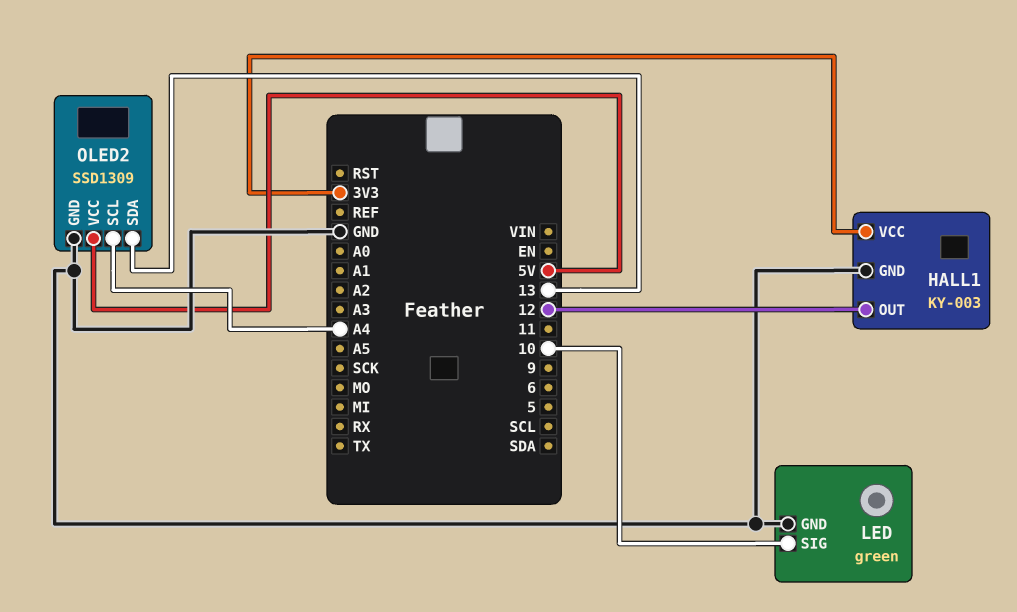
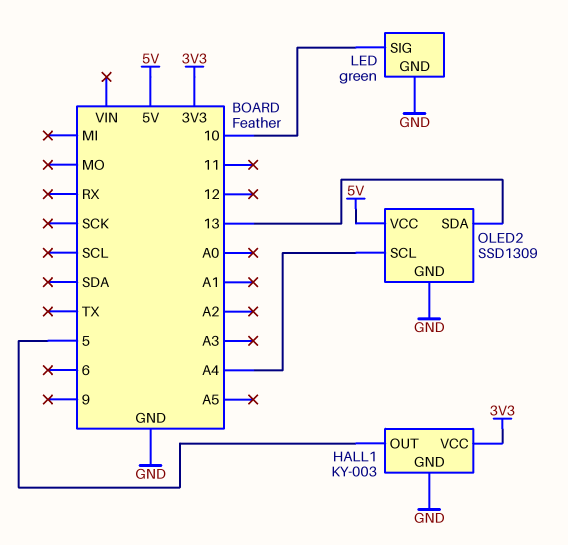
HALL1 pin OUT: 12 -> 5

